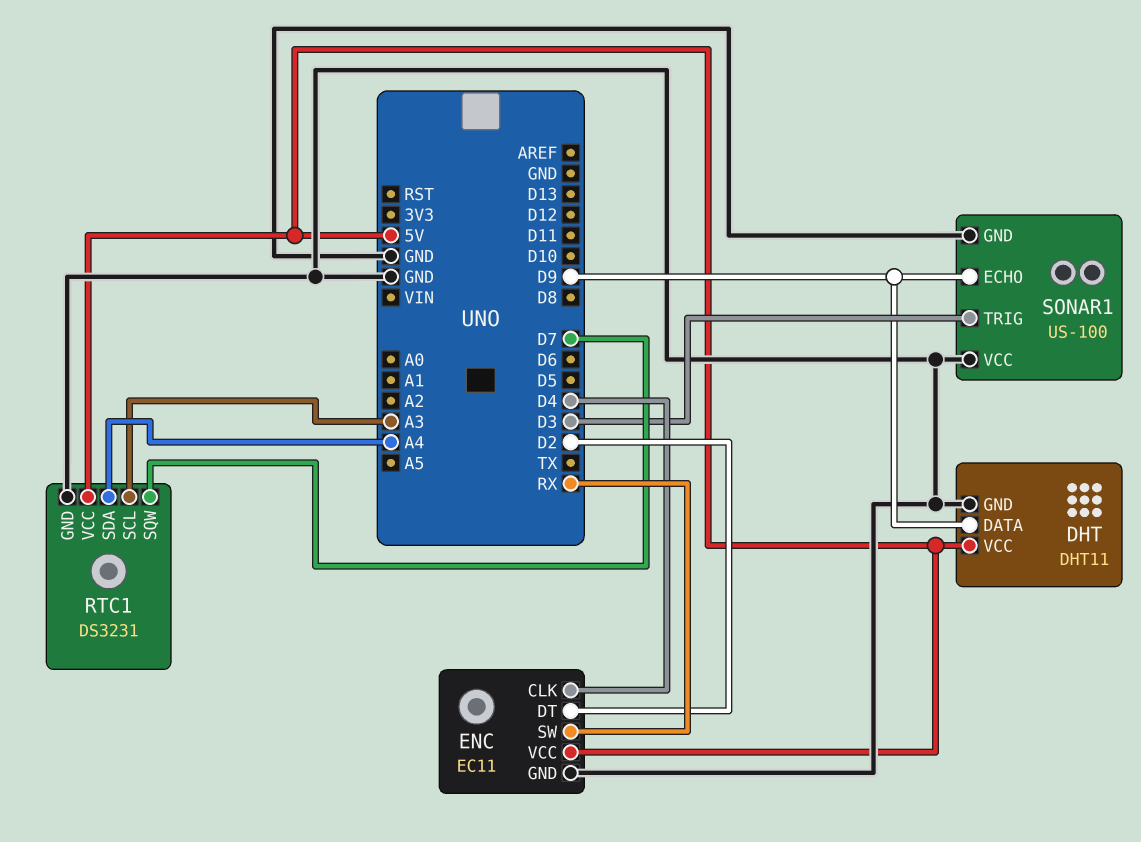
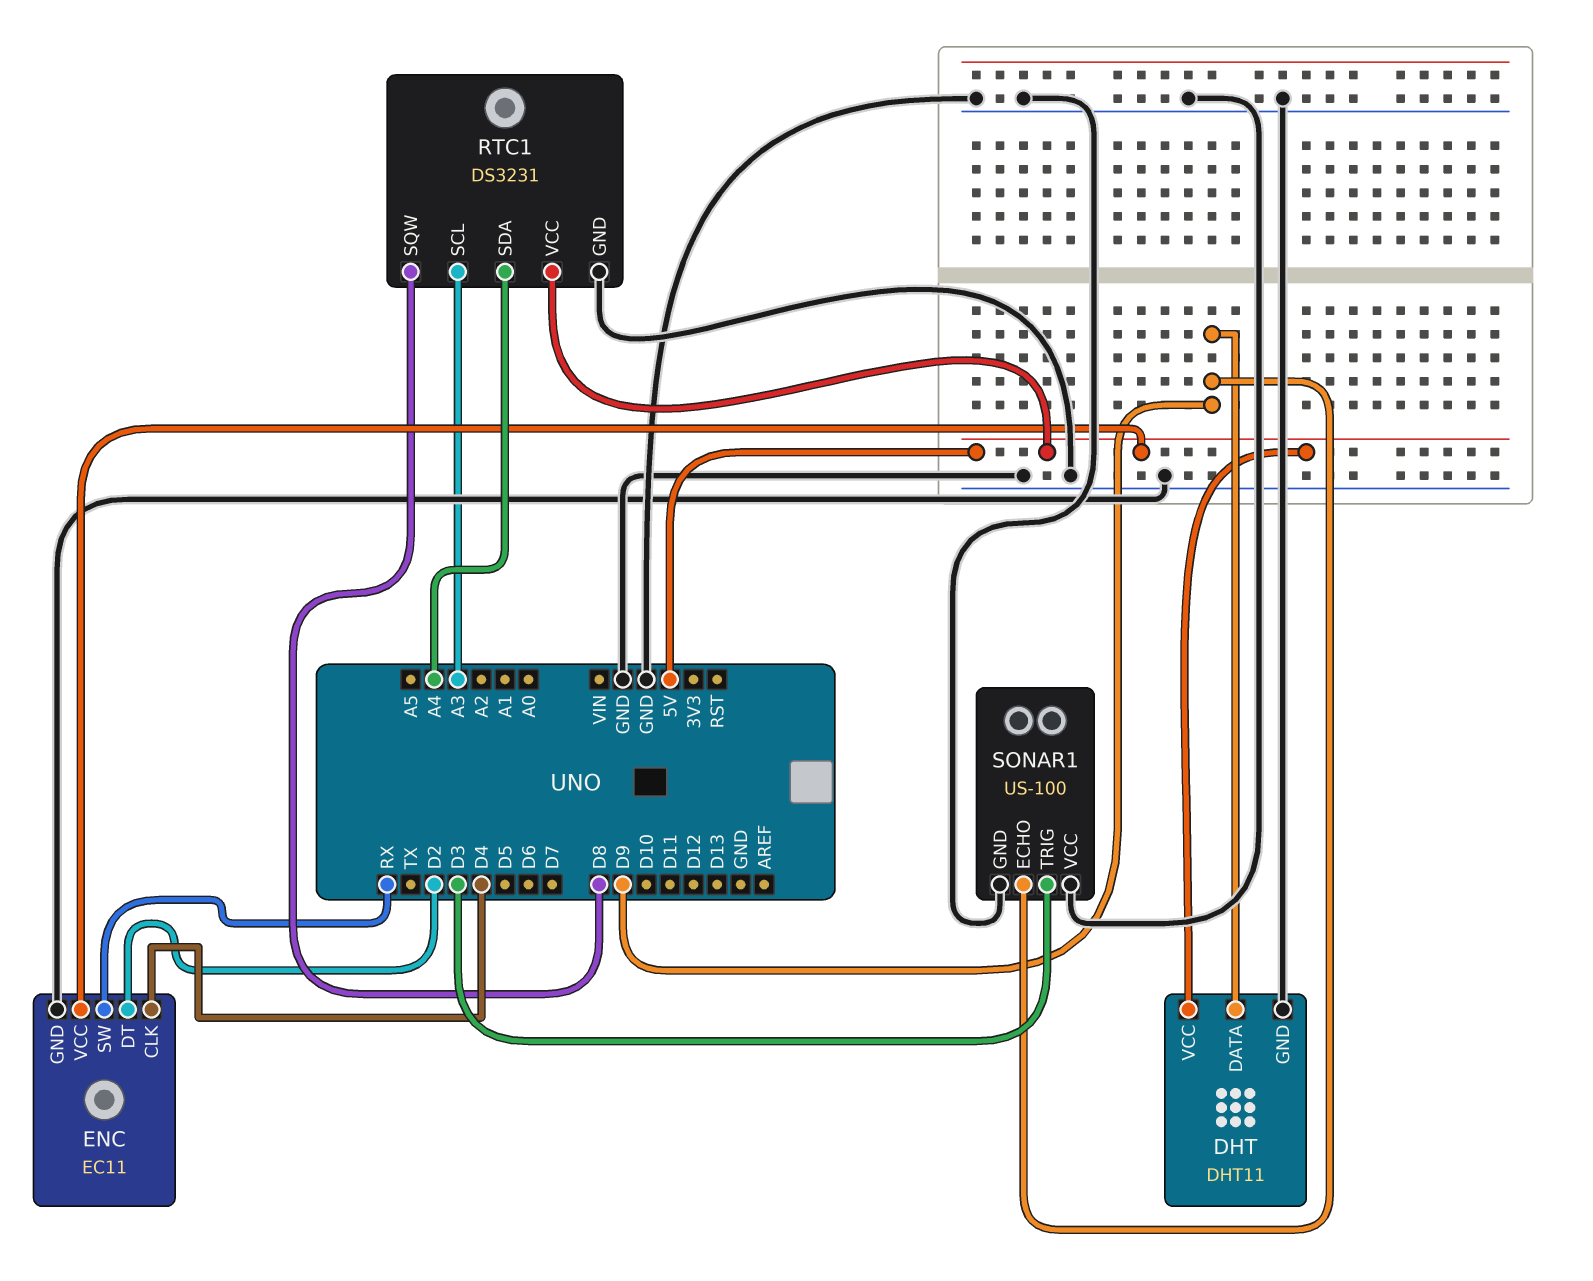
RTC1 pin SQW: D7 -> D8

